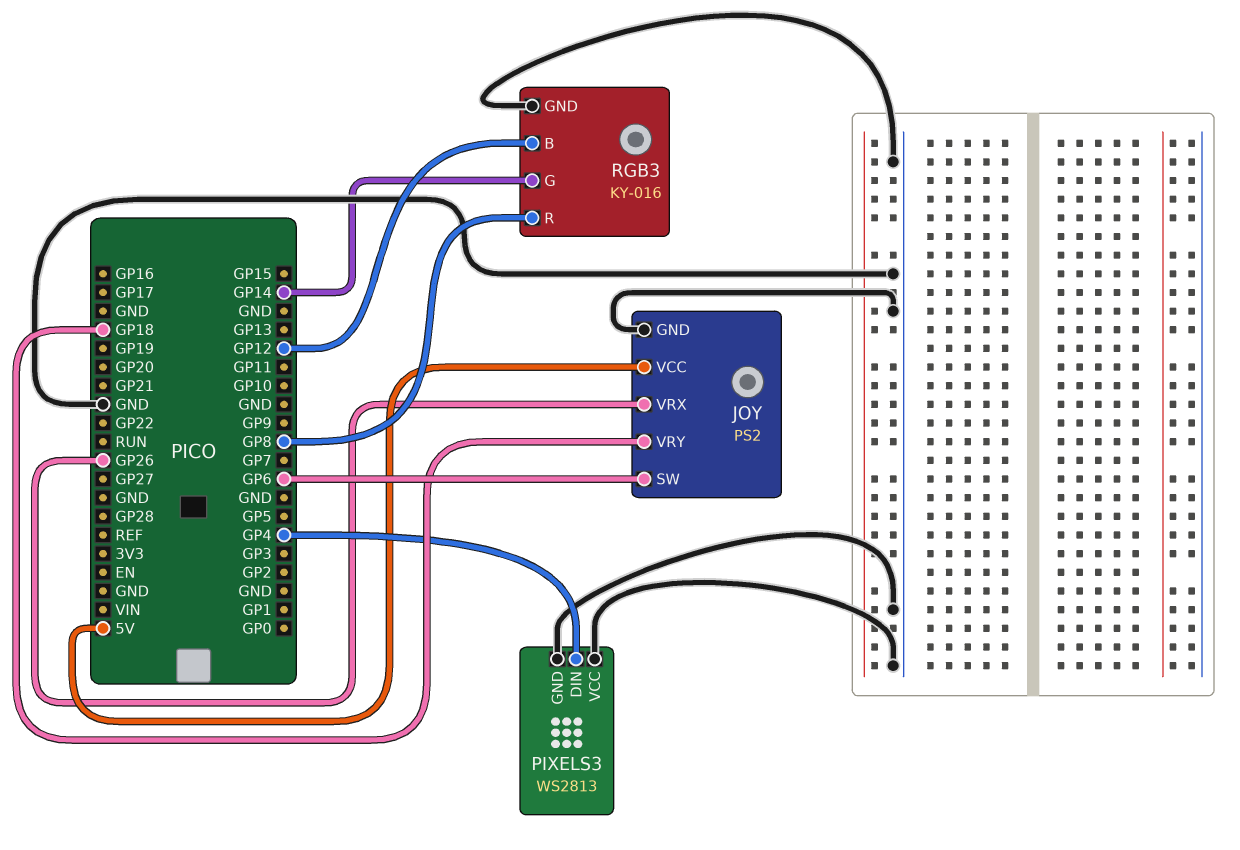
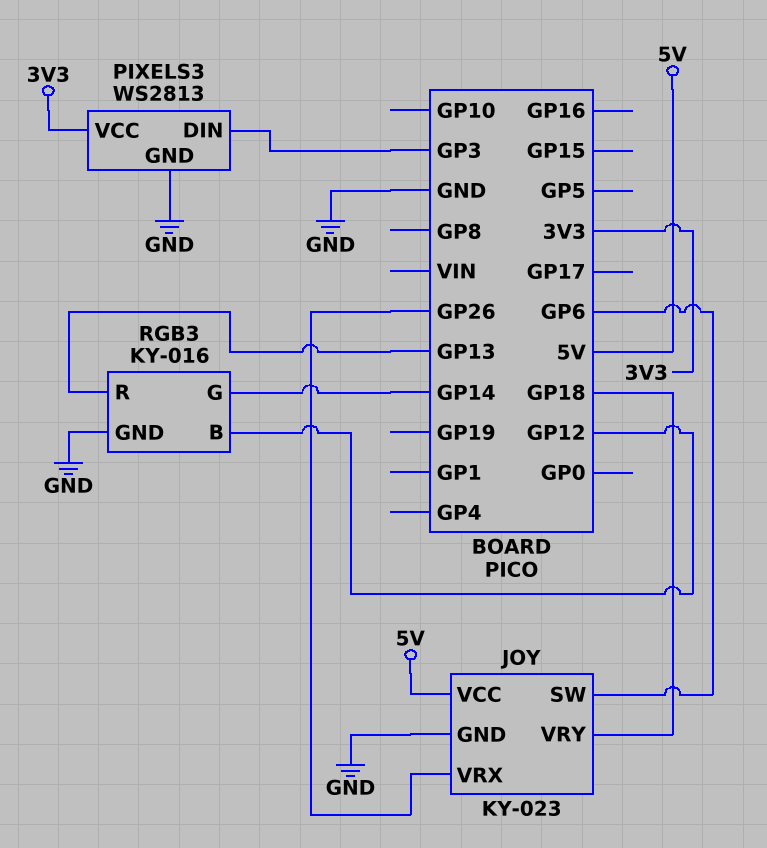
JOY: PS2 -> KY-023
PIXELS3 pin DIN: GP4 -> GP3
PIXELS3 pin VCC: GND -> 3V3
RGB3 pin R: GP8 -> GP13

